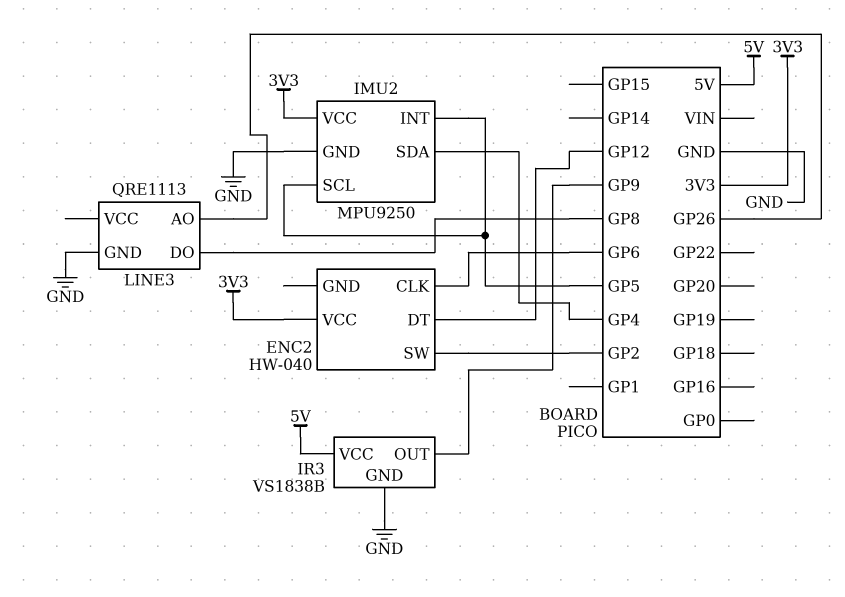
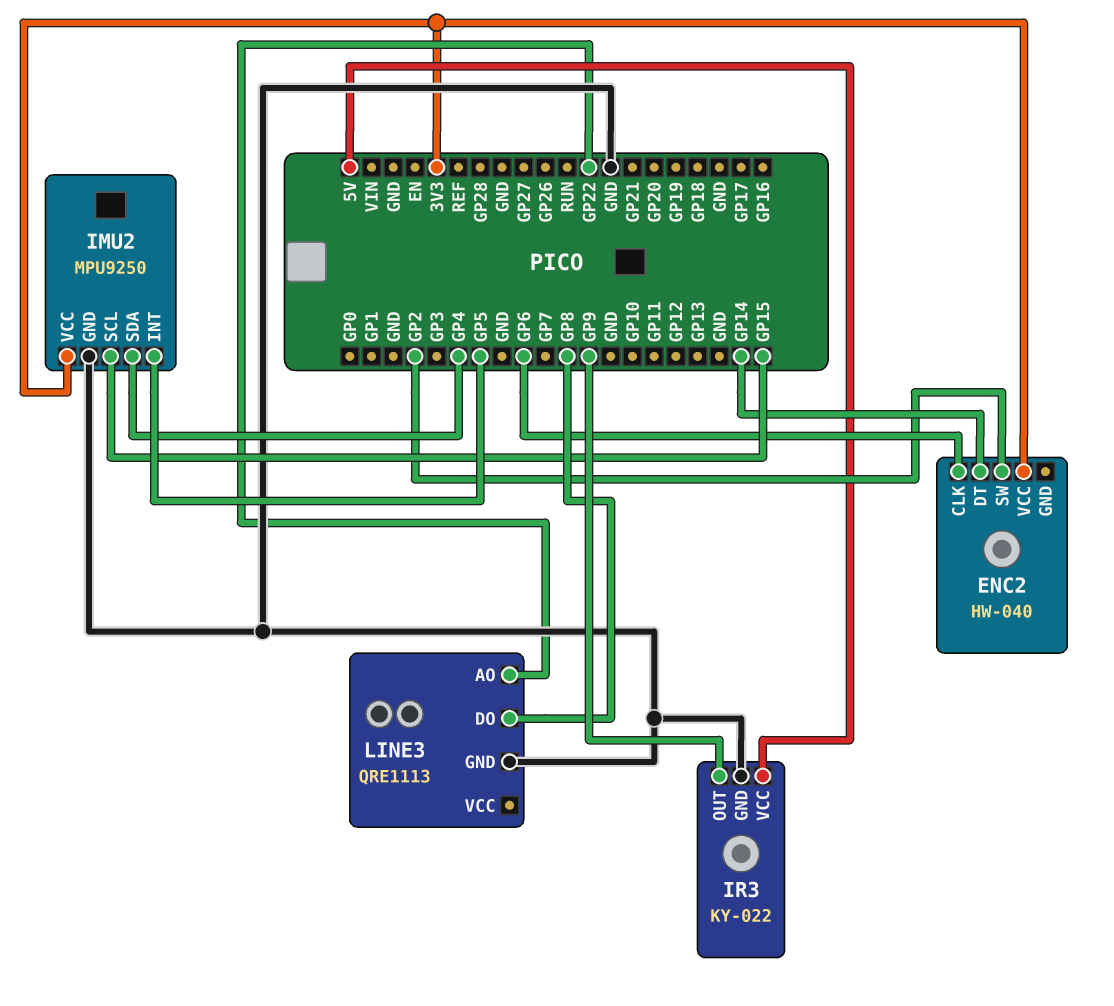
ENC2 pin DT: GP12 -> GP14
IMU2 pin SCL: GP5 -> GP15
IR3: VS1838B -> KY-022
LINE3 pin AO: GP26 -> GP22

